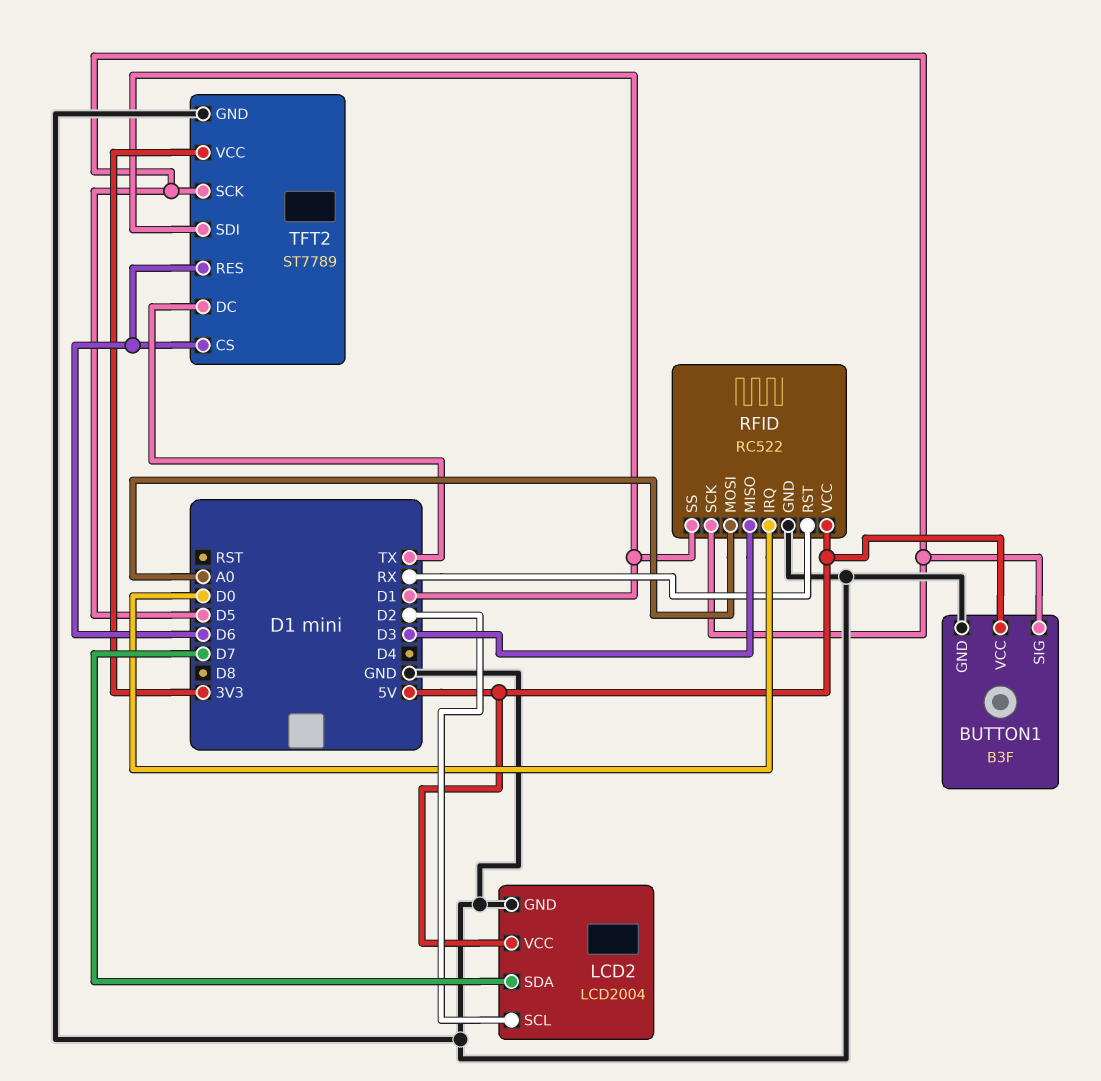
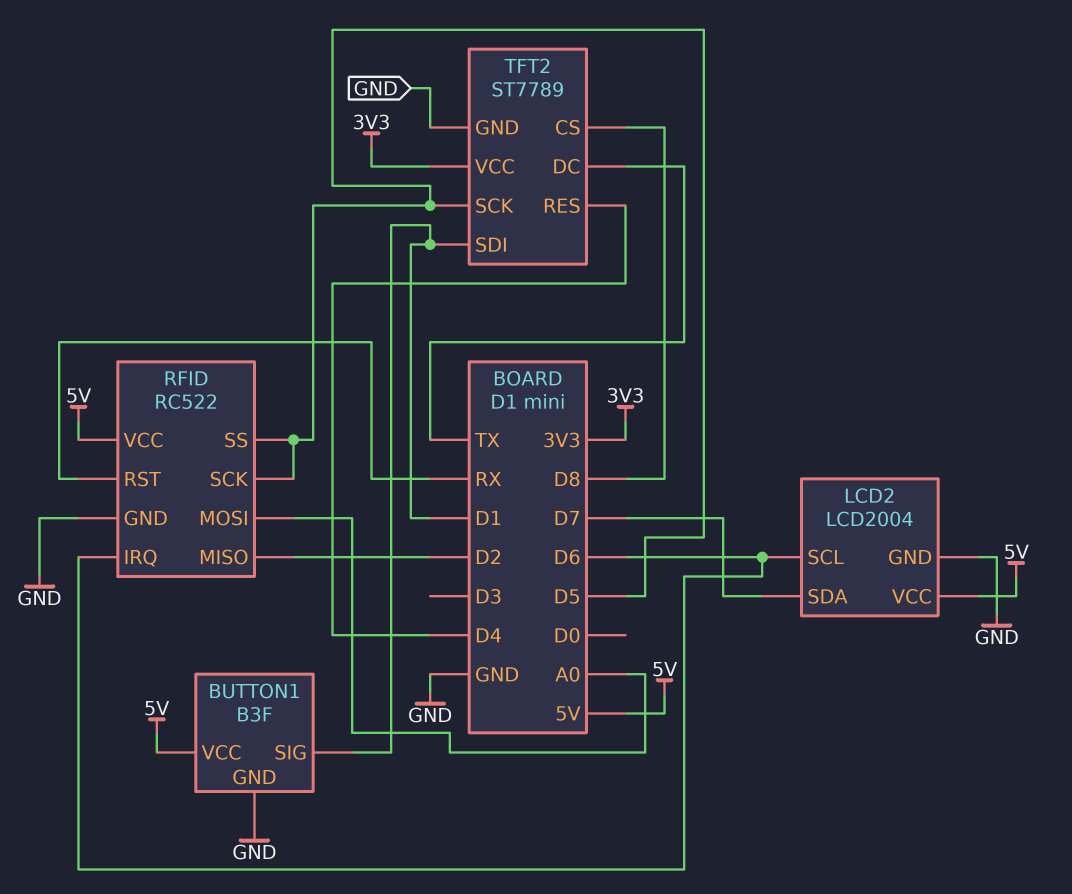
BUTTON1 pin SIG: D5 -> D1
LCD2 pin SCL: D2 -> D6
RFID pin IRQ: D0 -> D6
RFID pin MISO: D3 -> D2
RFID pin SS: D1 -> D5
TFT2 pin CS: D6 -> D8
TFT2 pin RES: D6 -> D4

